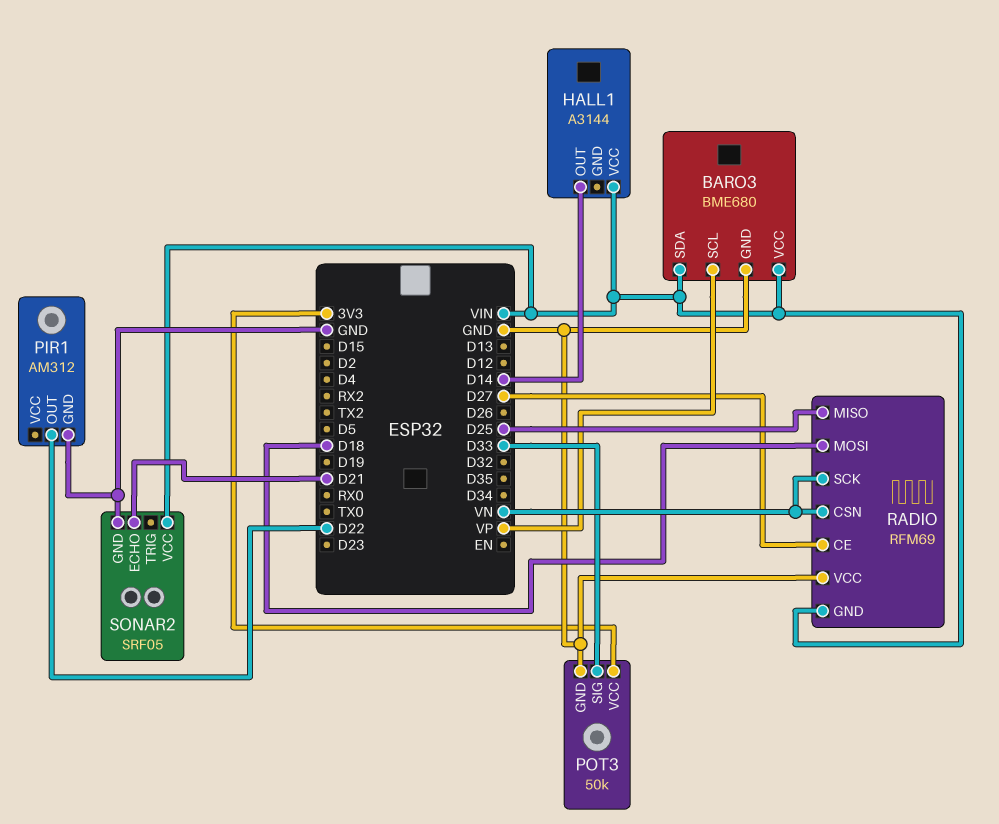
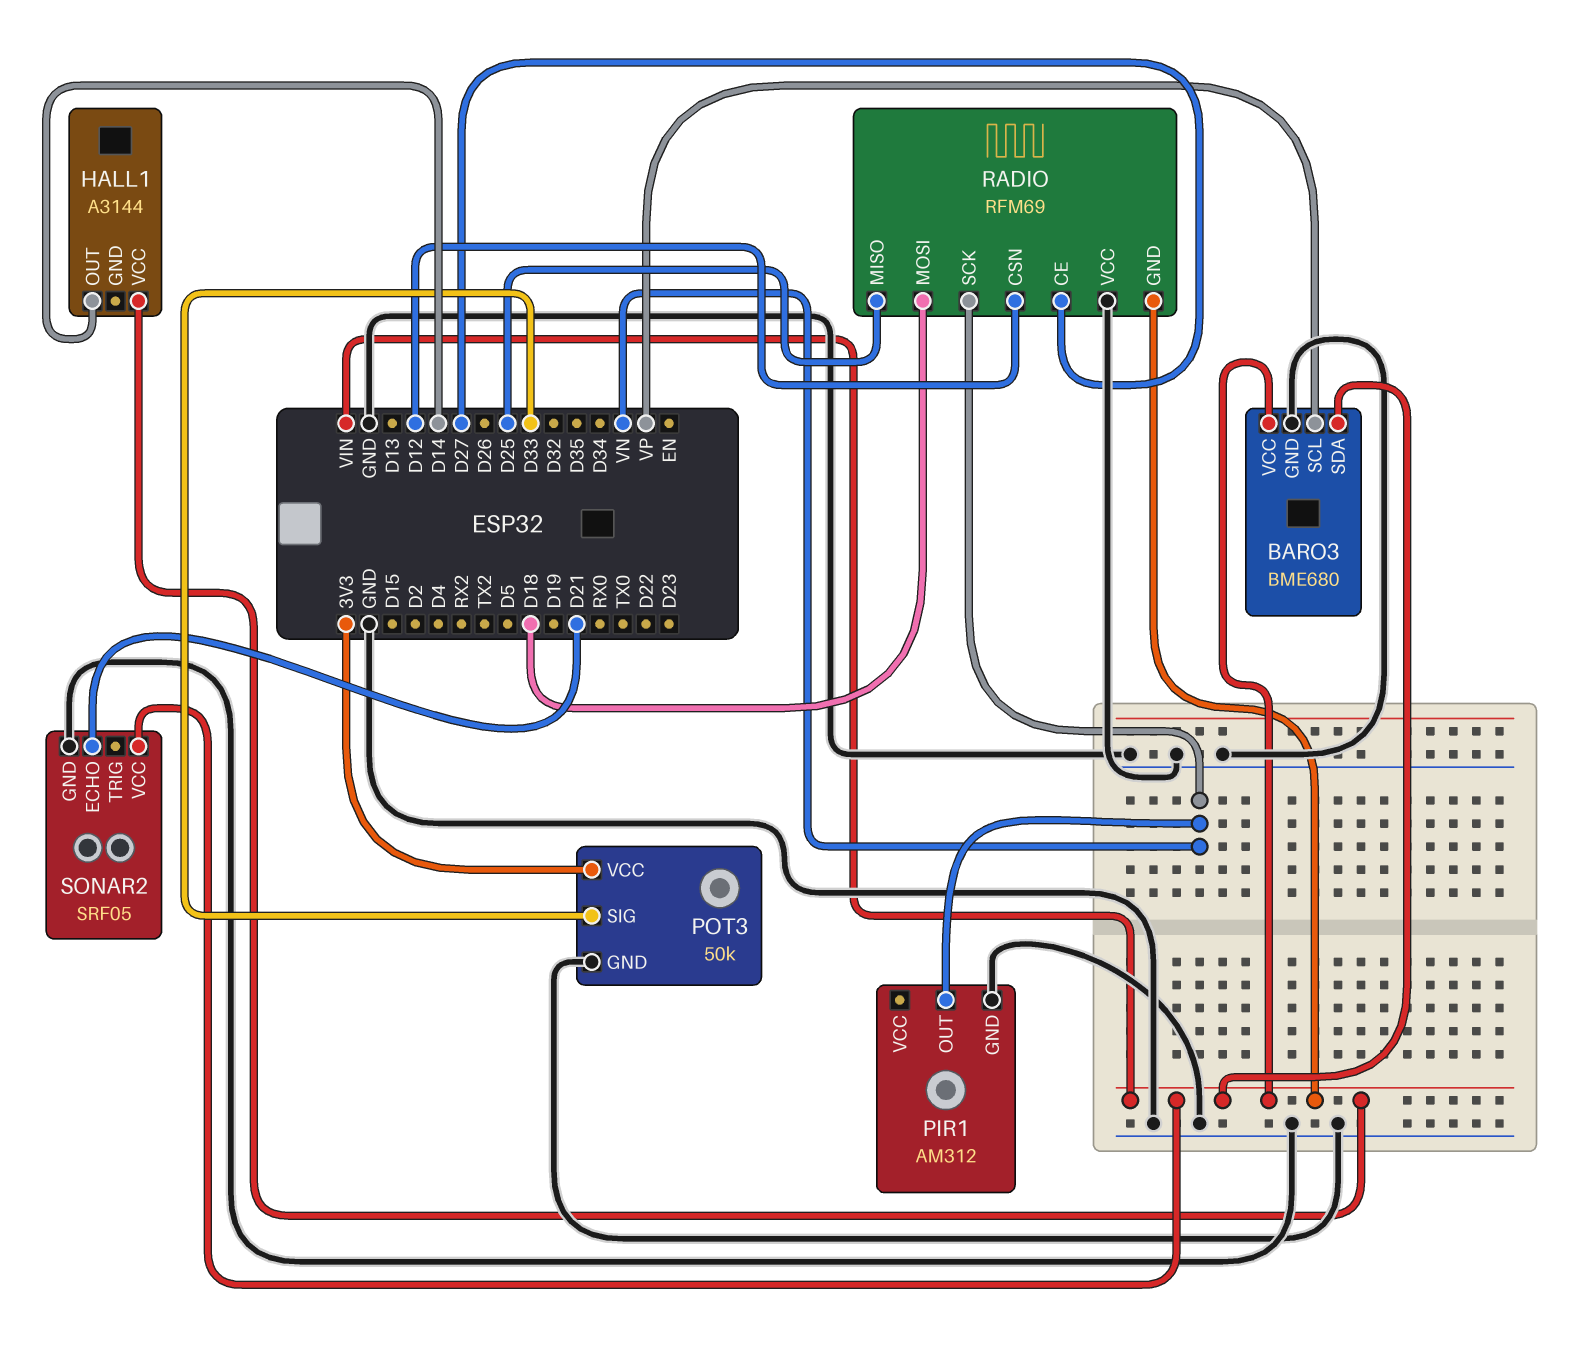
PIR1 pin OUT: D22 -> VN
RADIO pin CSN: VN -> D12

